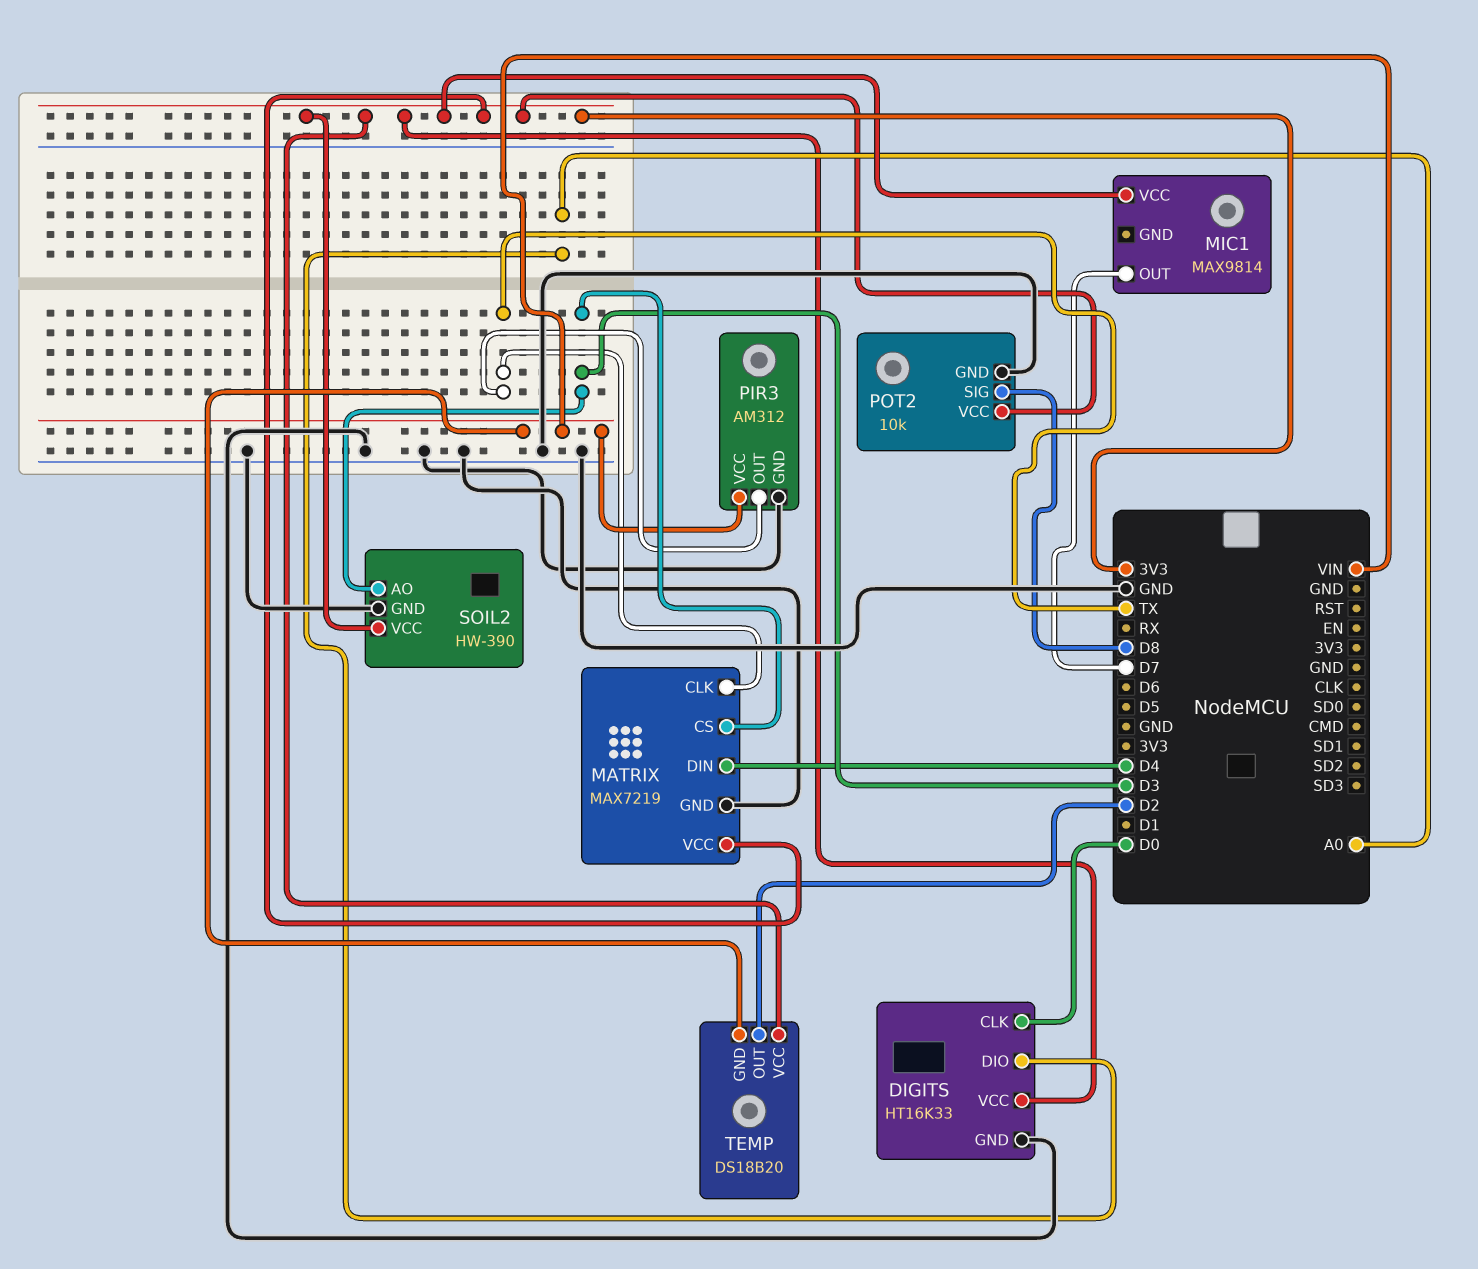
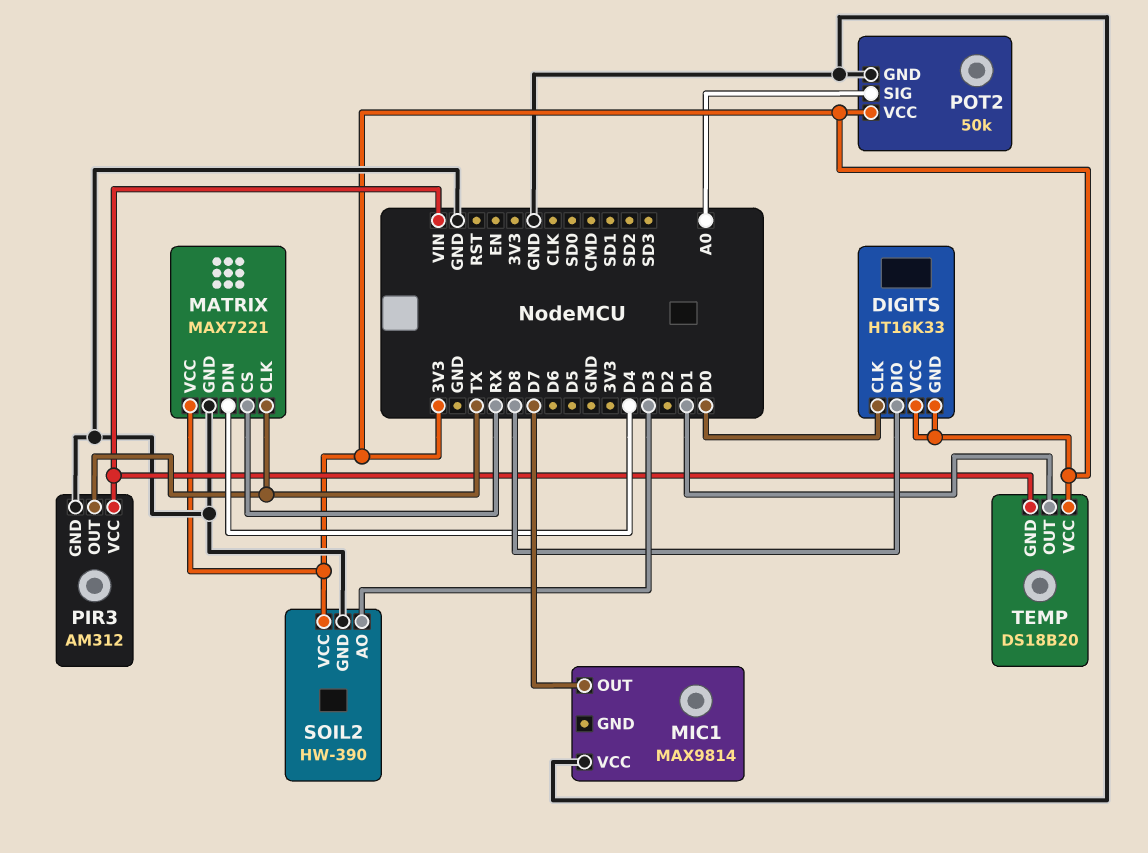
DIGITS pin DIO: A0 -> D8
DIGITS pin GND: GND -> 3V3
MATRIX: MAX7219 -> MAX7221
MATRIX pin CS: D3 -> RX
MIC1 pin VCC: 3V3 -> GND
POT2: 10k -> 50k
POT2 pin SIG: D8 -> A0
TEMP pin OUT: D2 -> D1

